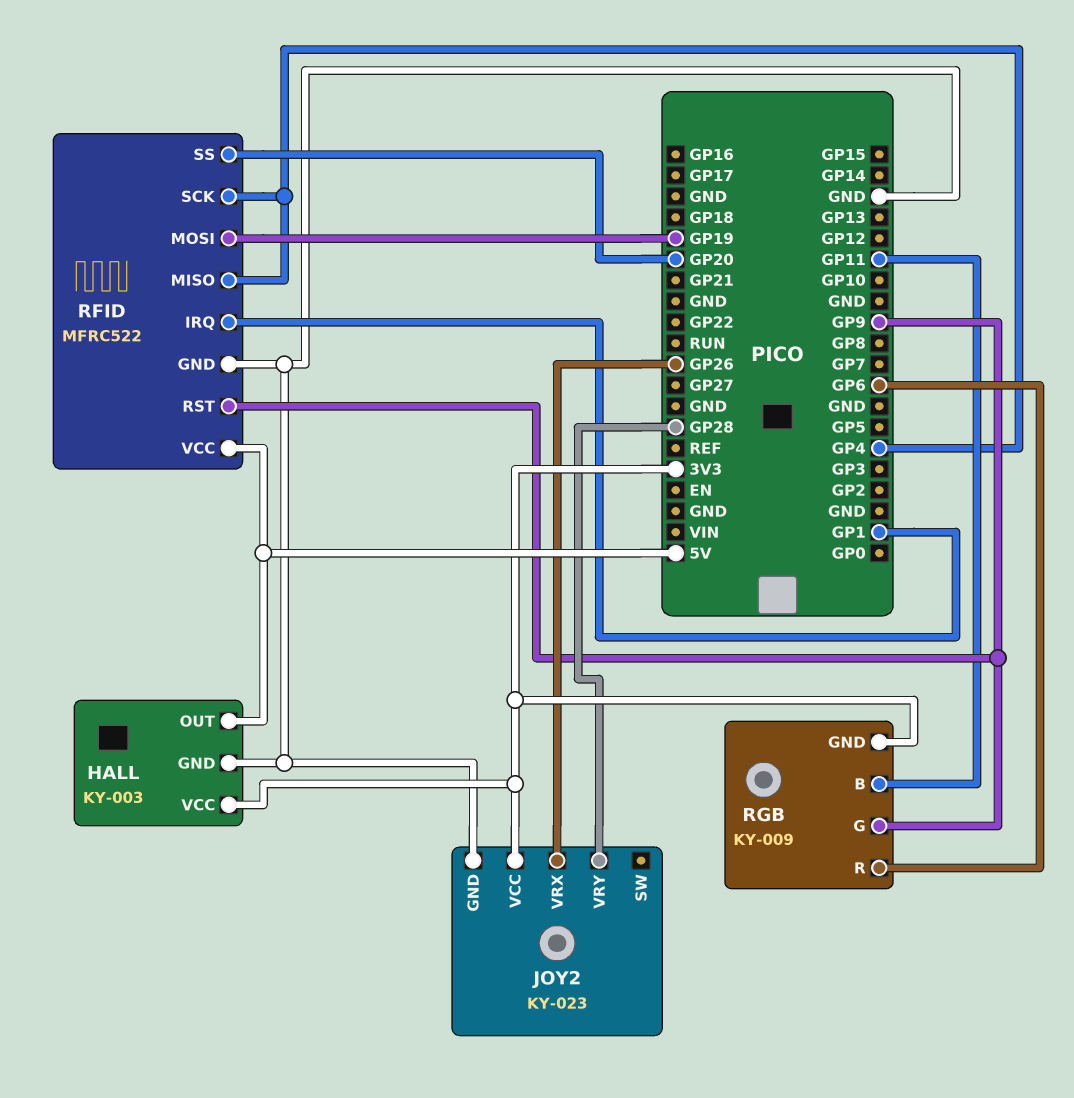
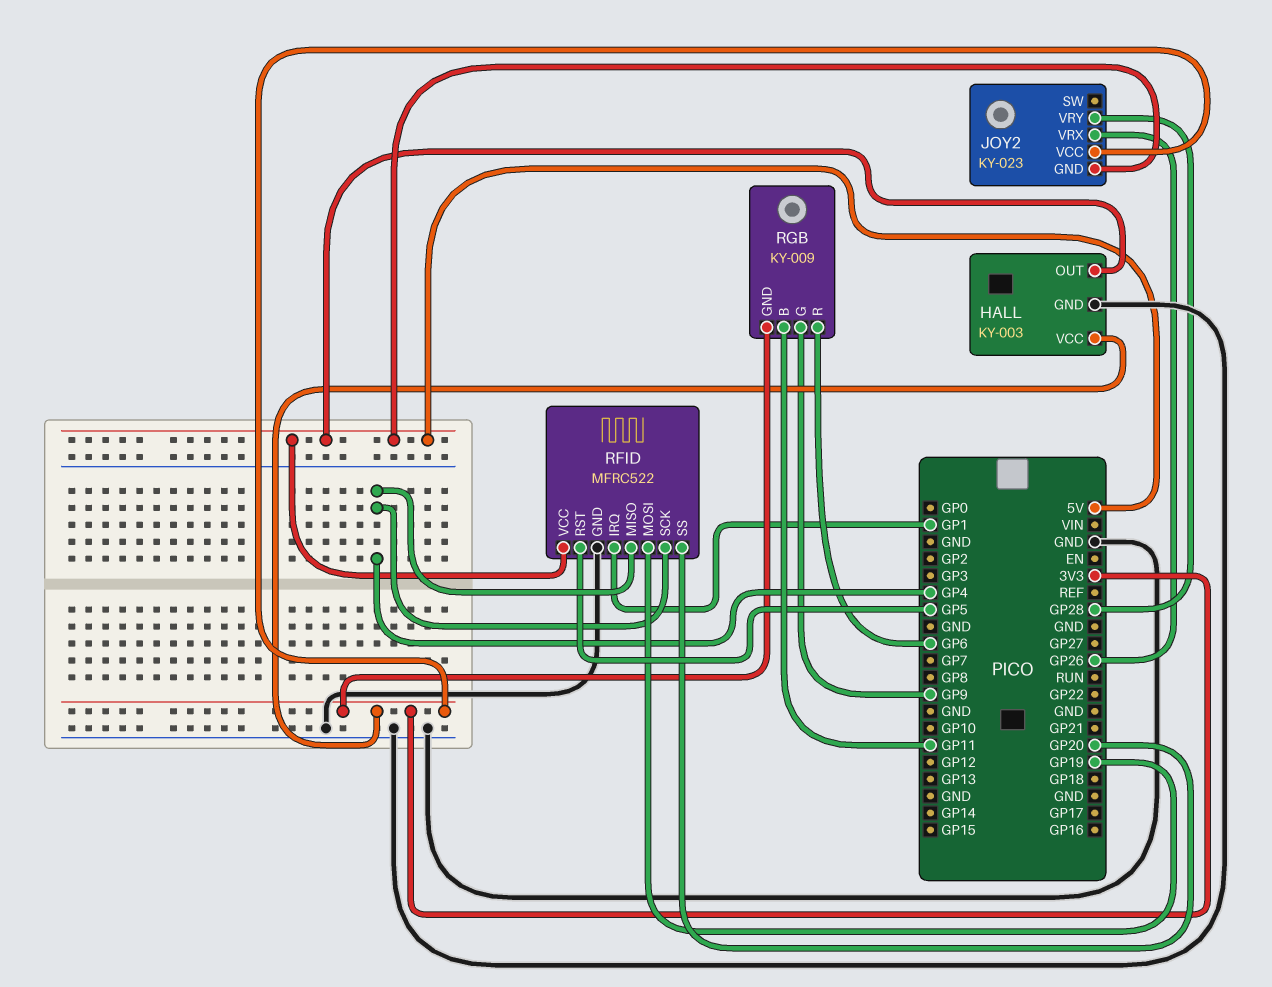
JOY2 pin GND: GND -> 5V
RFID pin RST: GP9 -> GP5

